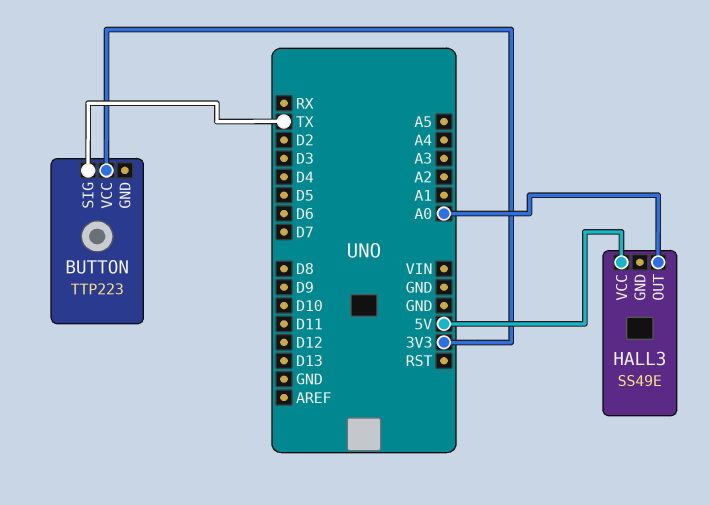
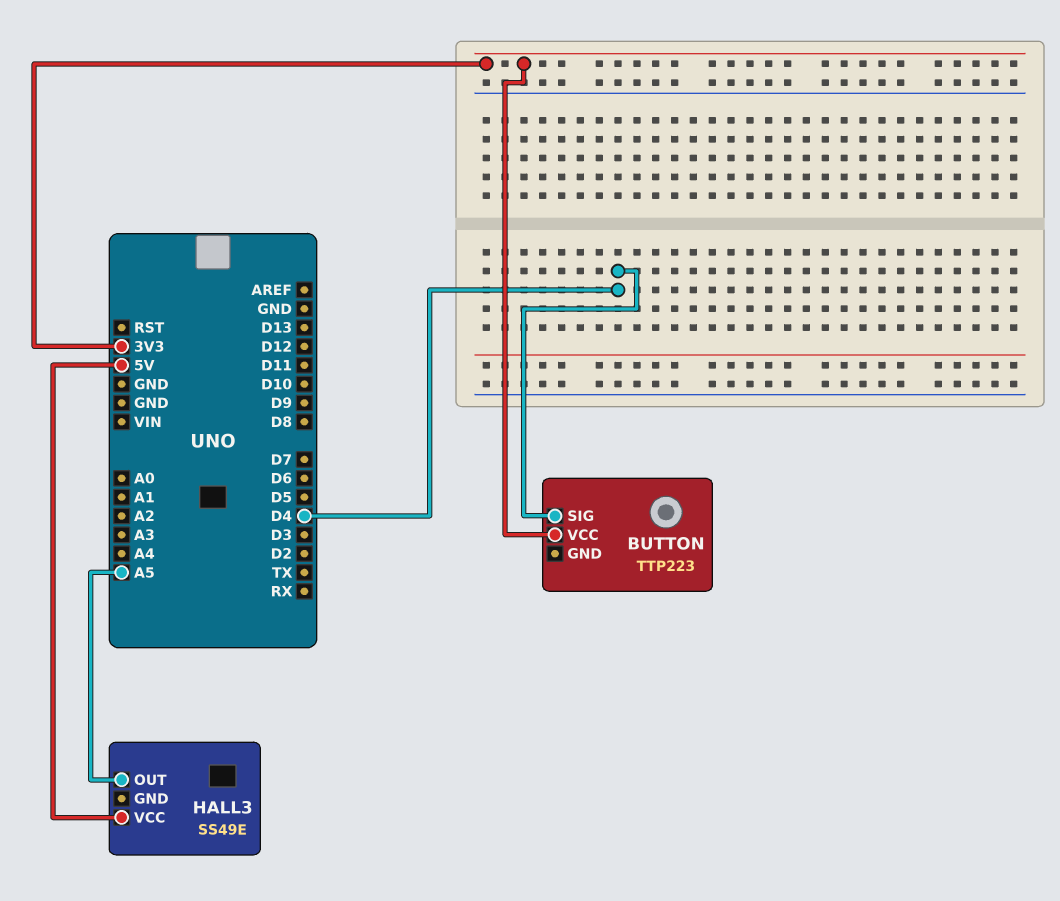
BUTTON pin SIG: TX -> D4
HALL3 pin OUT: A0 -> A5

